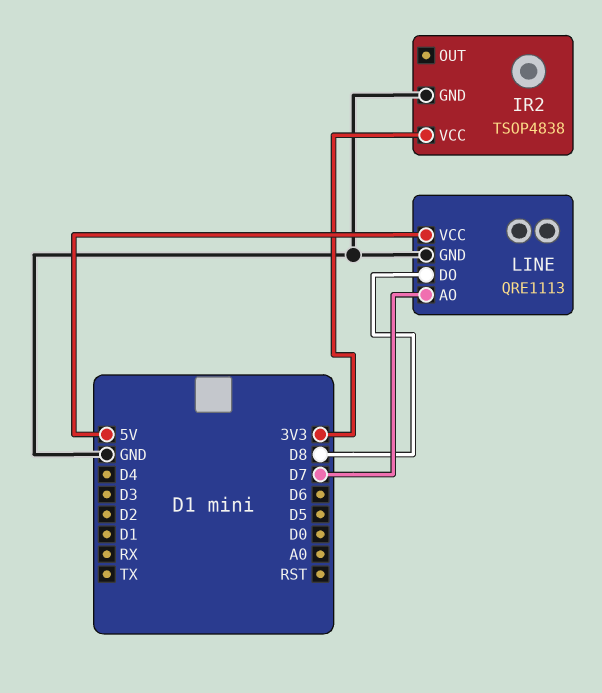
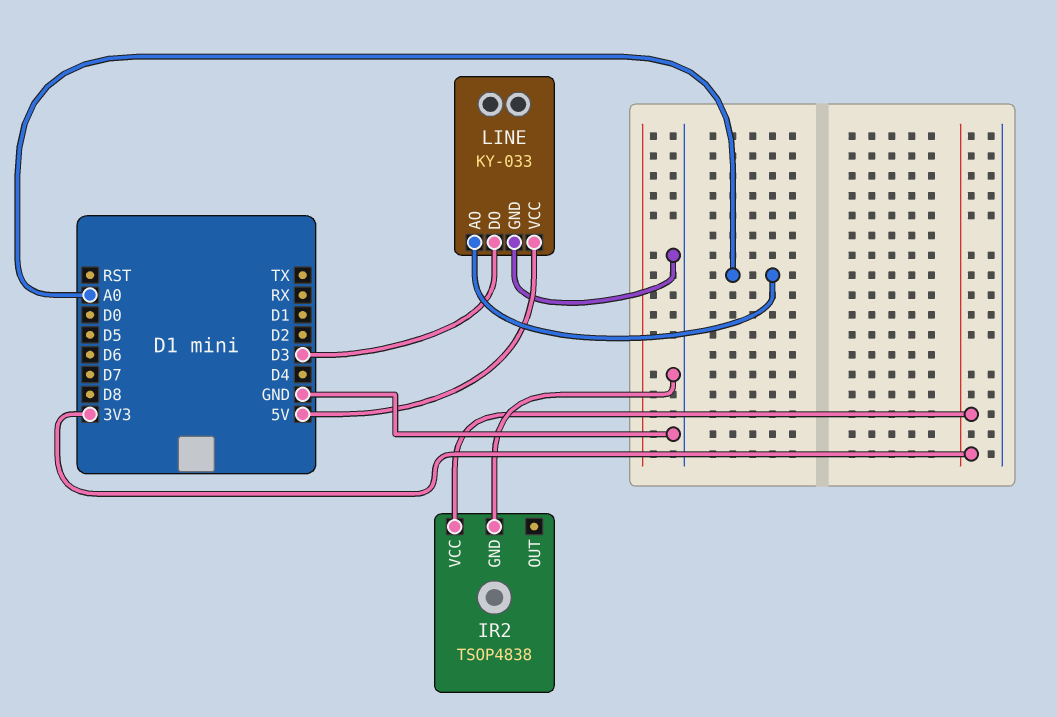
LINE: QRE1113 -> KY-033
LINE pin AO: D7 -> A0
LINE pin DO: D8 -> D3

